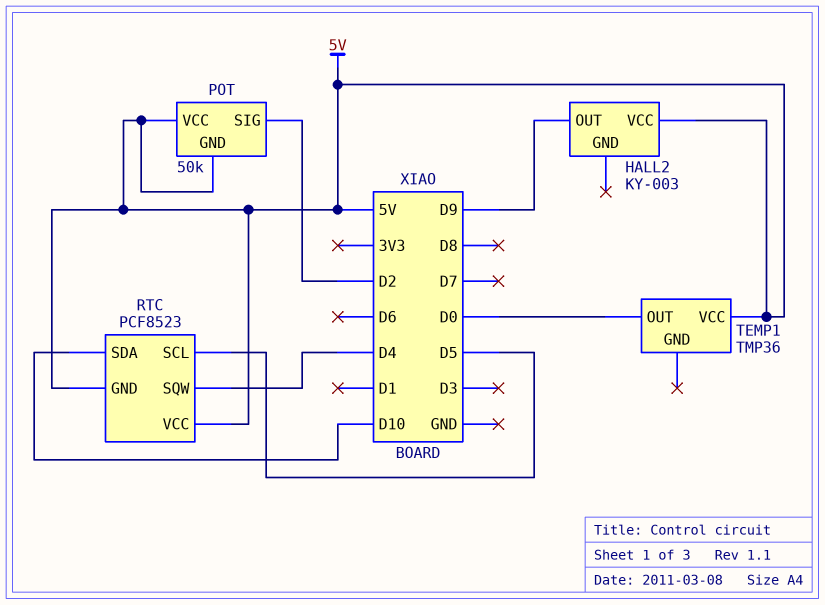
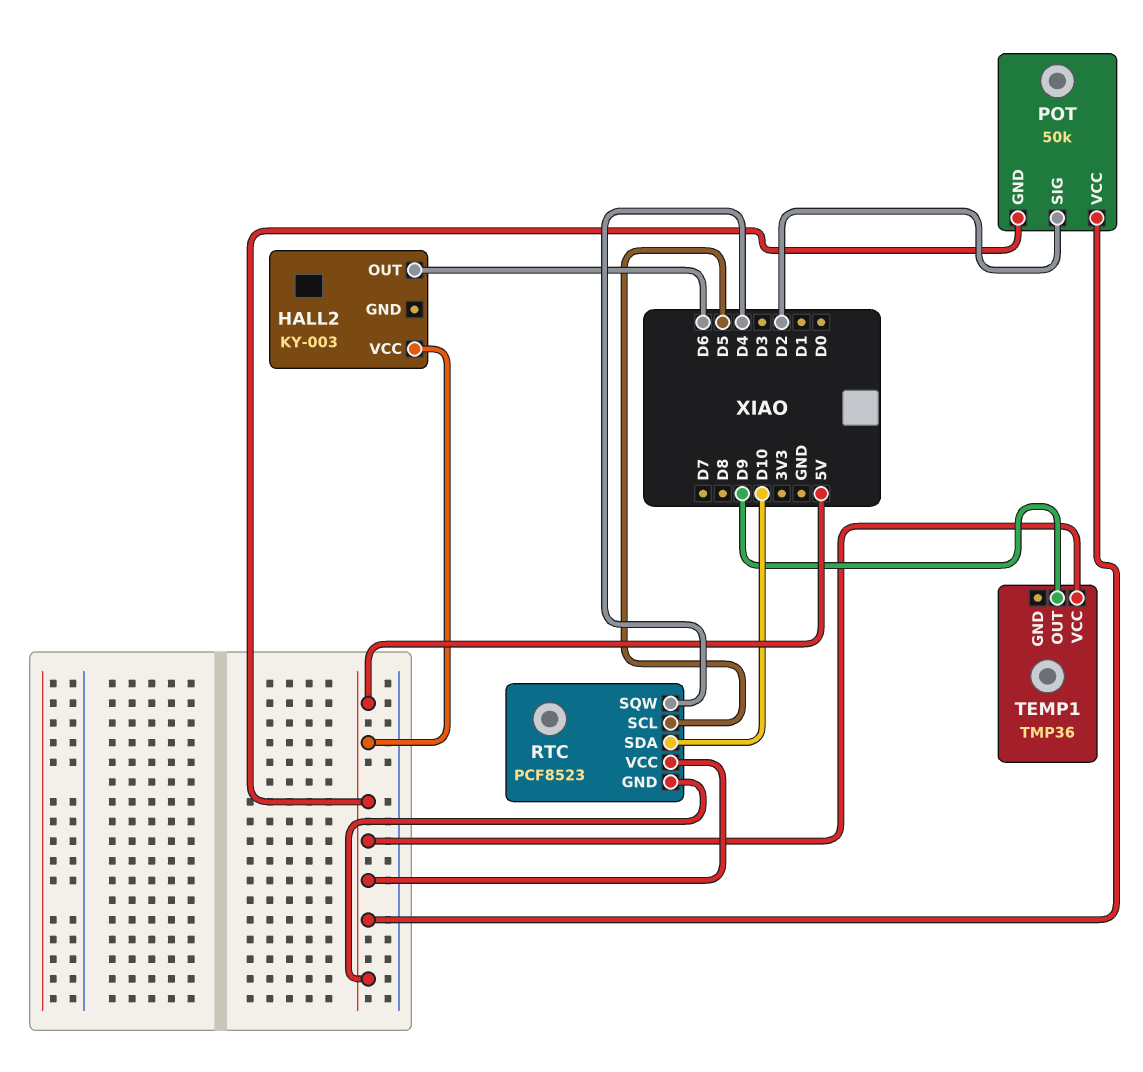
HALL2 pin OUT: D9 -> D6
TEMP1 pin OUT: D0 -> D9

